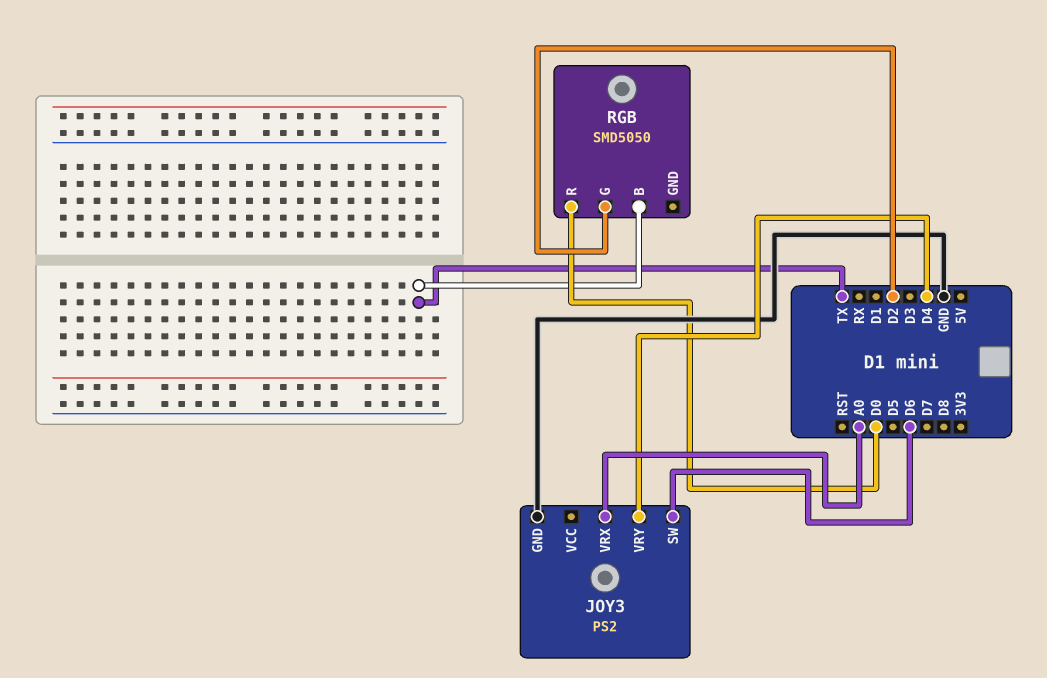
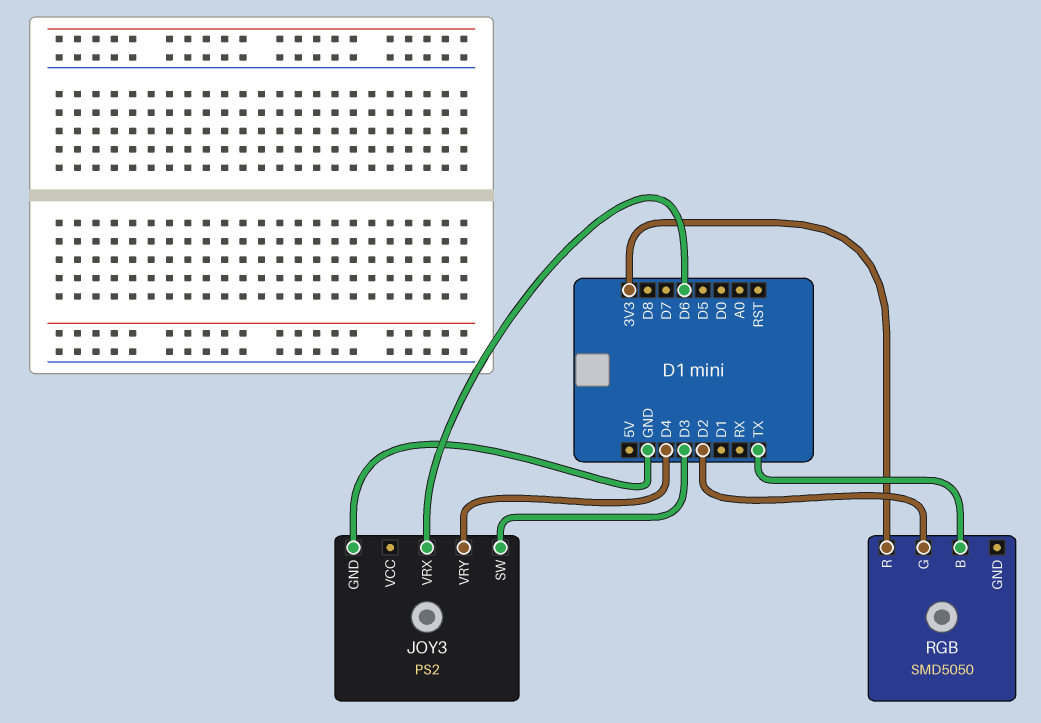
JOY3 pin SW: D6 -> D3
JOY3 pin VRX: A0 -> D6
RGB pin R: D0 -> 3V3

